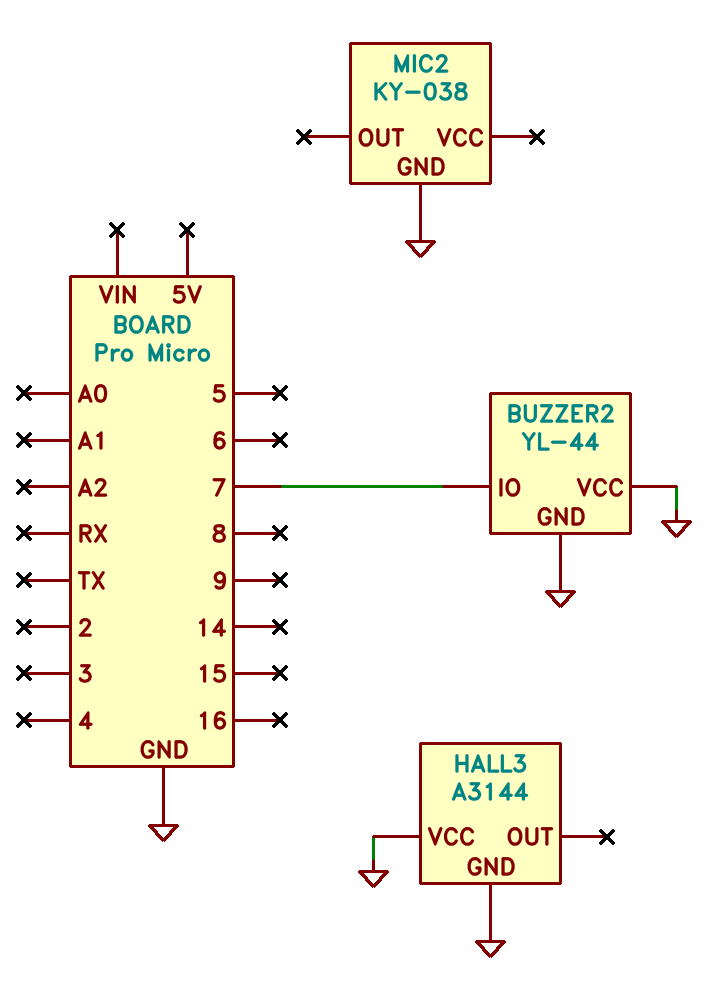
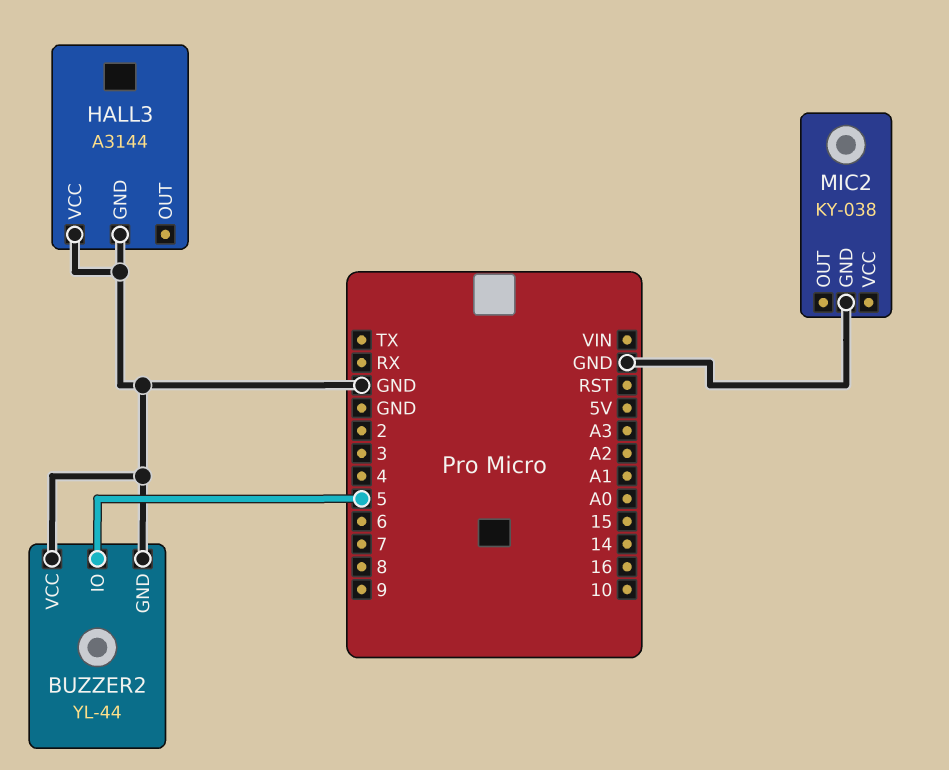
BUZZER2 pin IO: 7 -> 5

